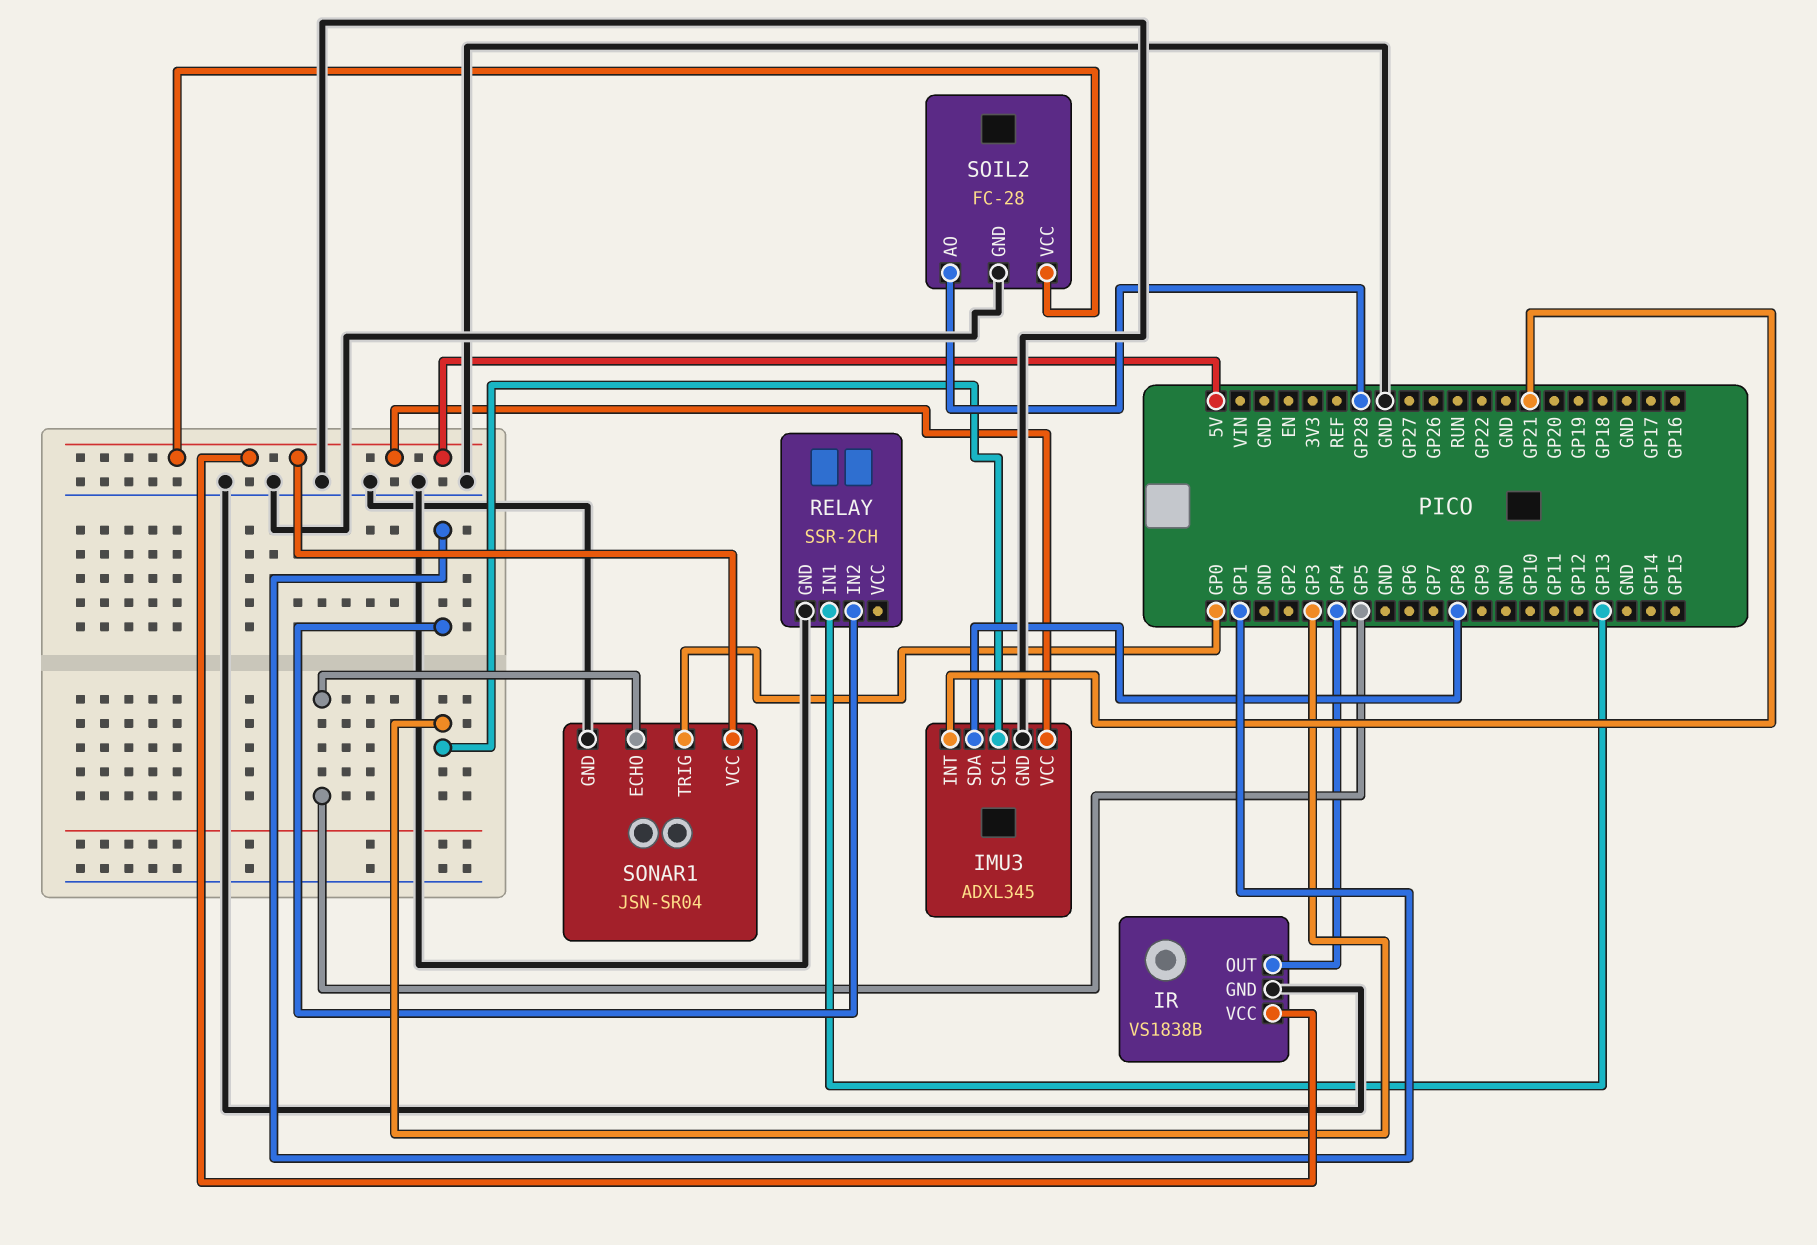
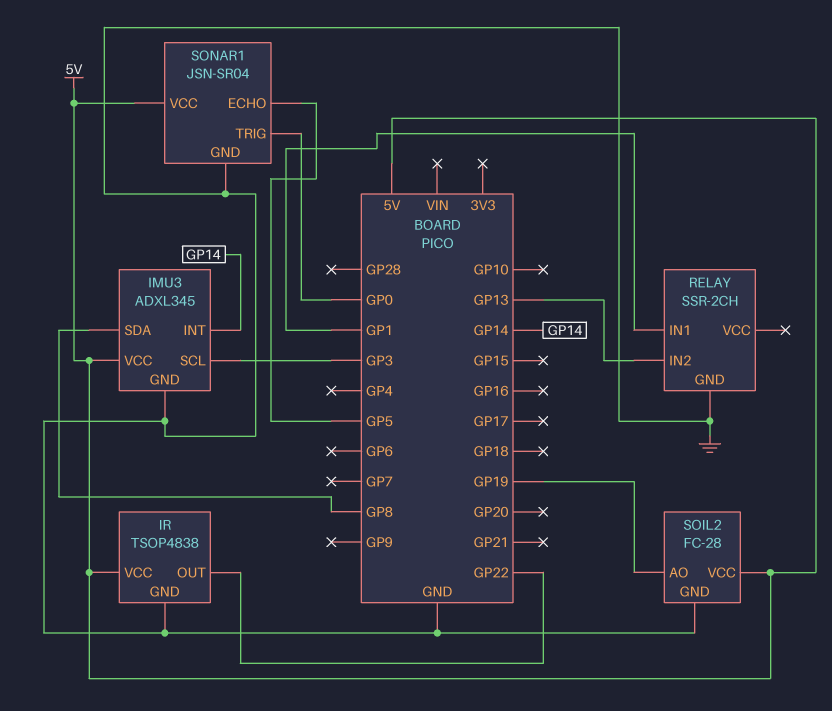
IMU3 pin INT: GP21 -> GP14
IR: VS1838B -> TSOP4838
IR pin OUT: GP4 -> GP22
RELAY pin IN1: GP13 -> GP1
RELAY pin IN2: GP1 -> GP13
SOIL2 pin AO: GP28 -> GP19

